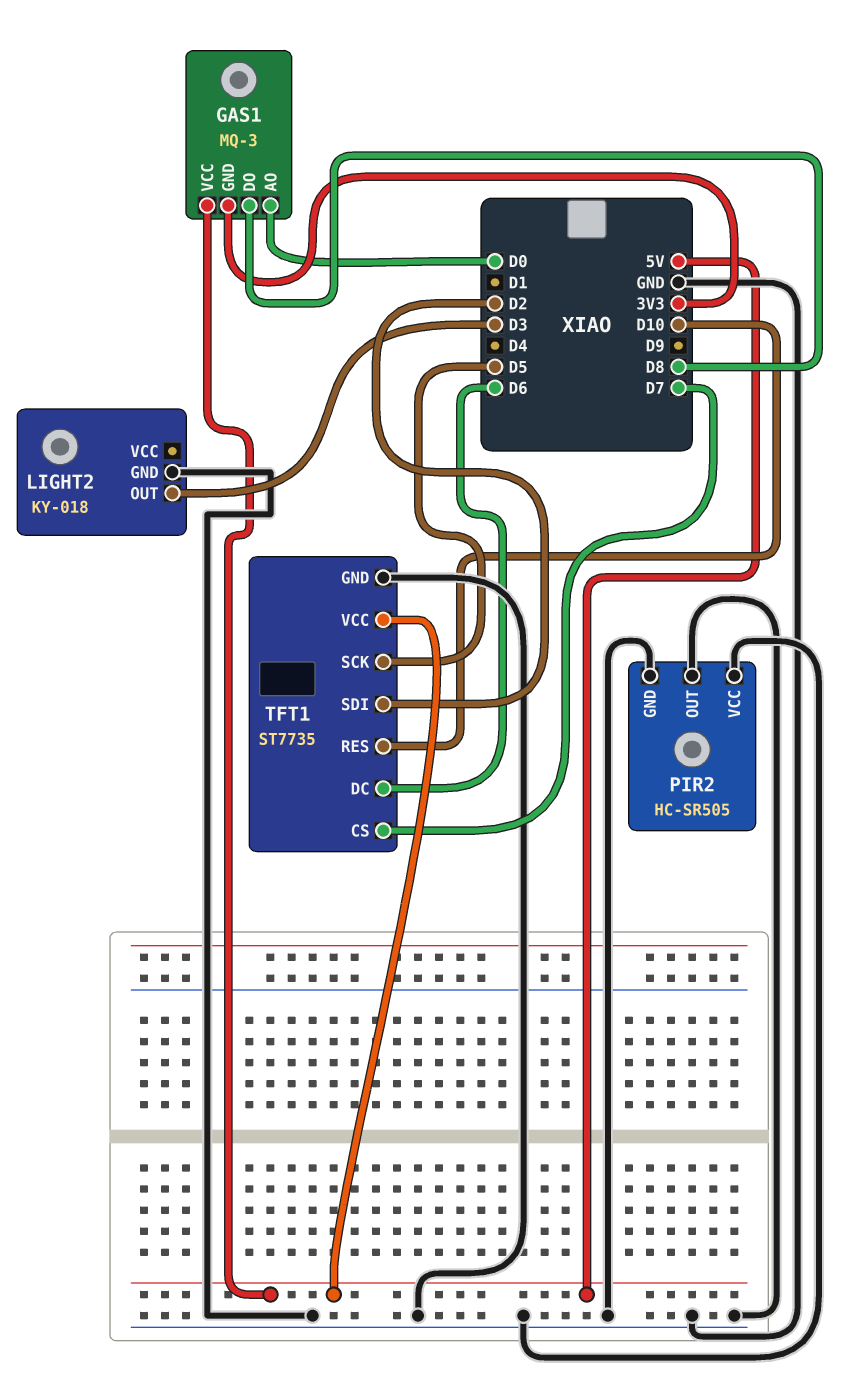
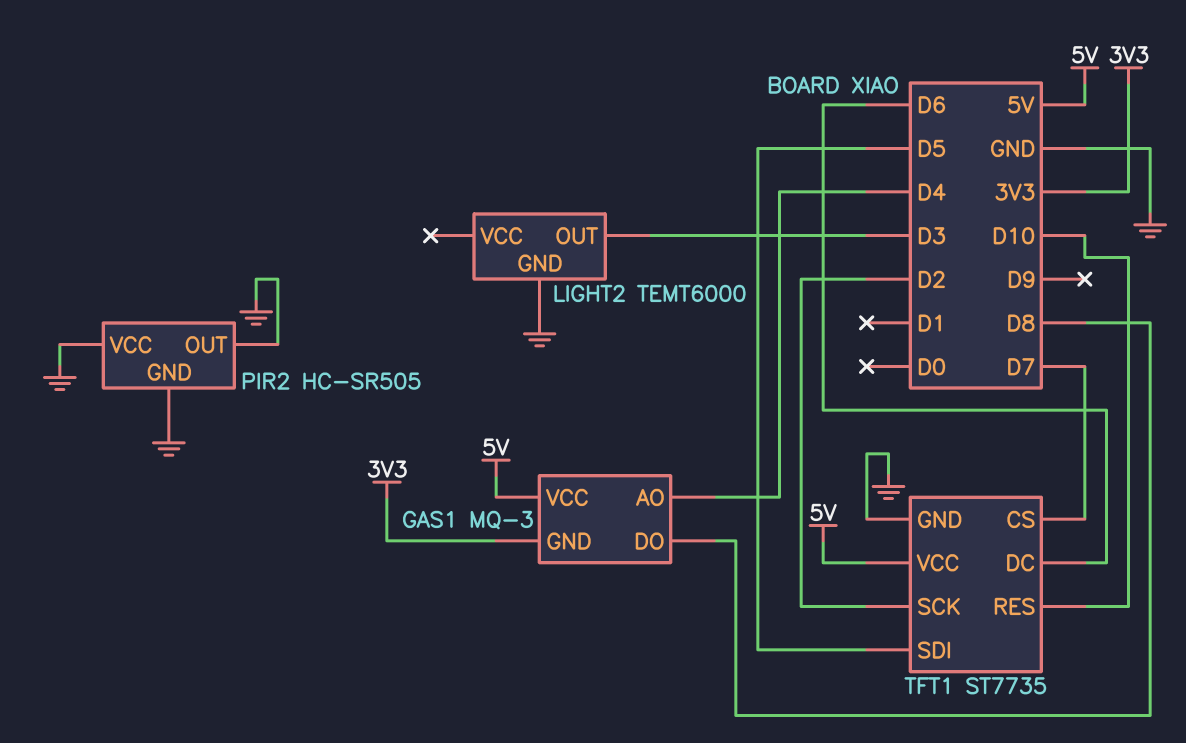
GAS1 pin AO: D0 -> D4
LIGHT2: KY-018 -> TEMT6000
TFT1 pin SCK: D5 -> D2
TFT1 pin SDI: D2 -> D5

